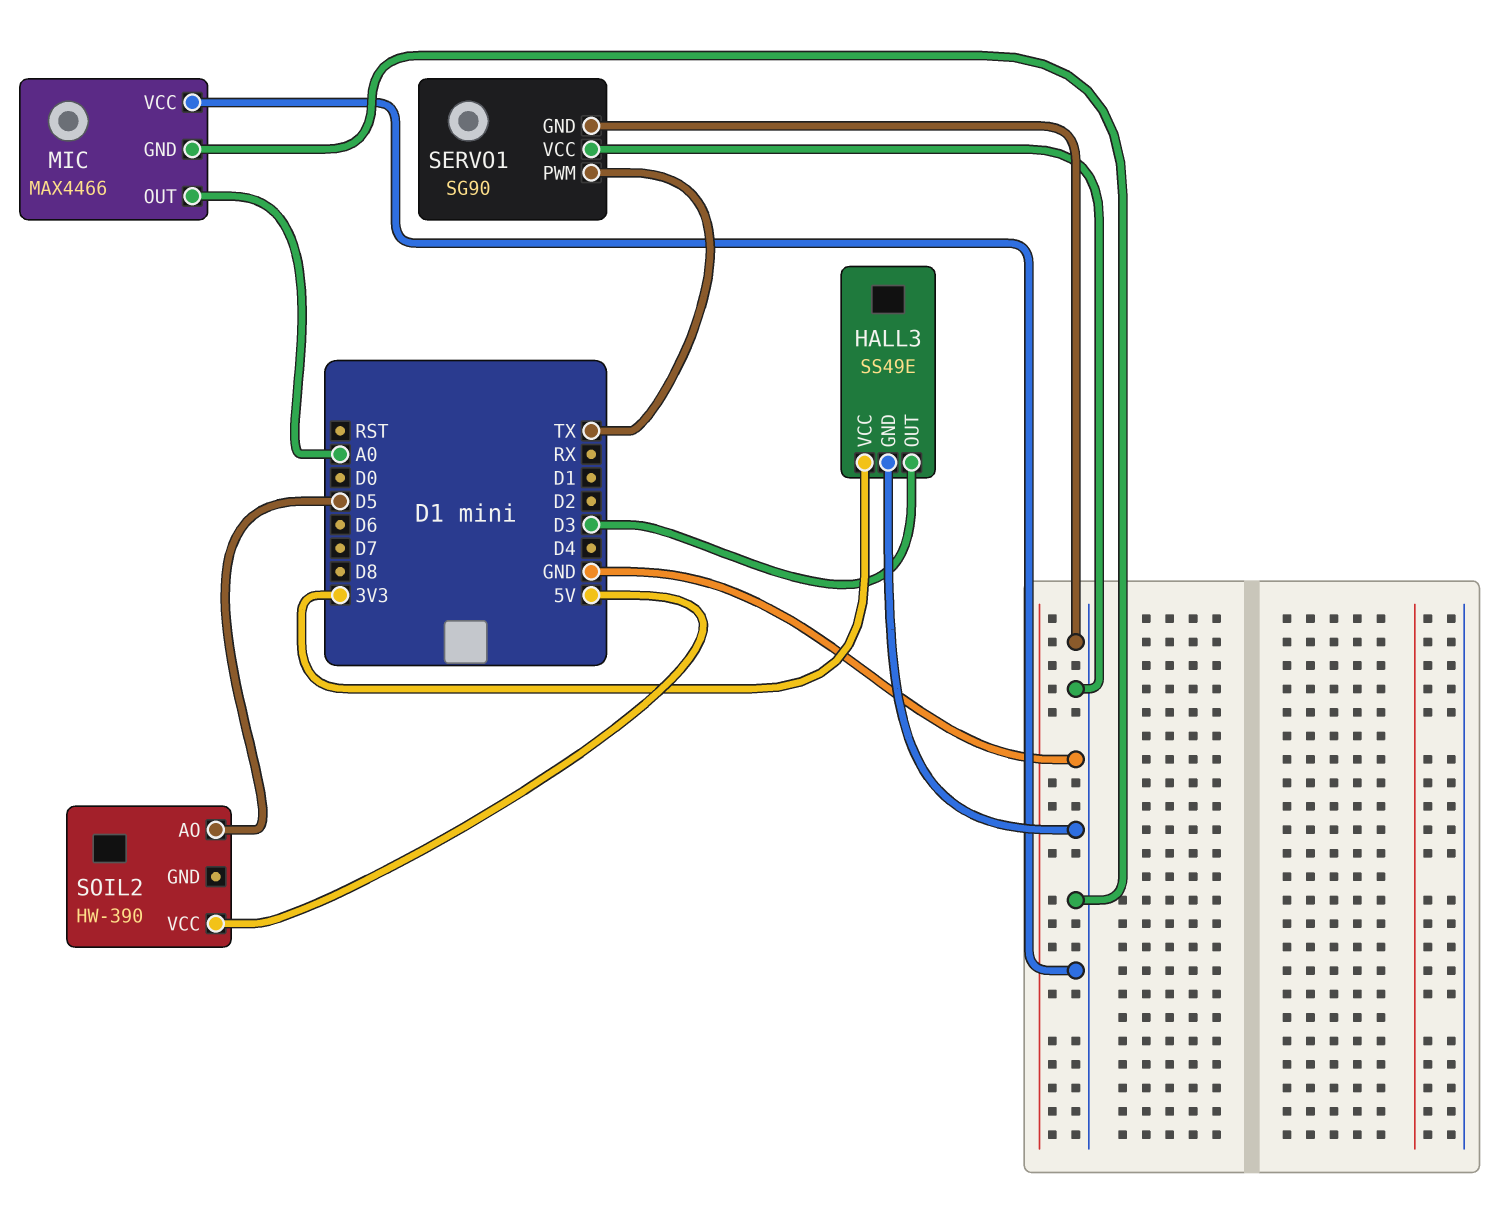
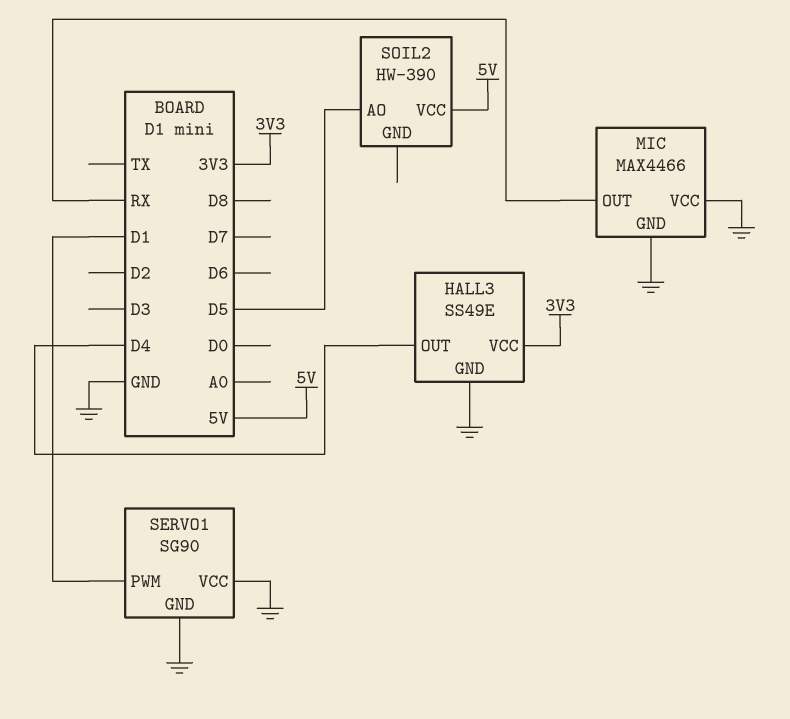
HALL3 pin OUT: D3 -> D4
MIC pin OUT: A0 -> RX
SERVO1 pin PWM: TX -> D1

